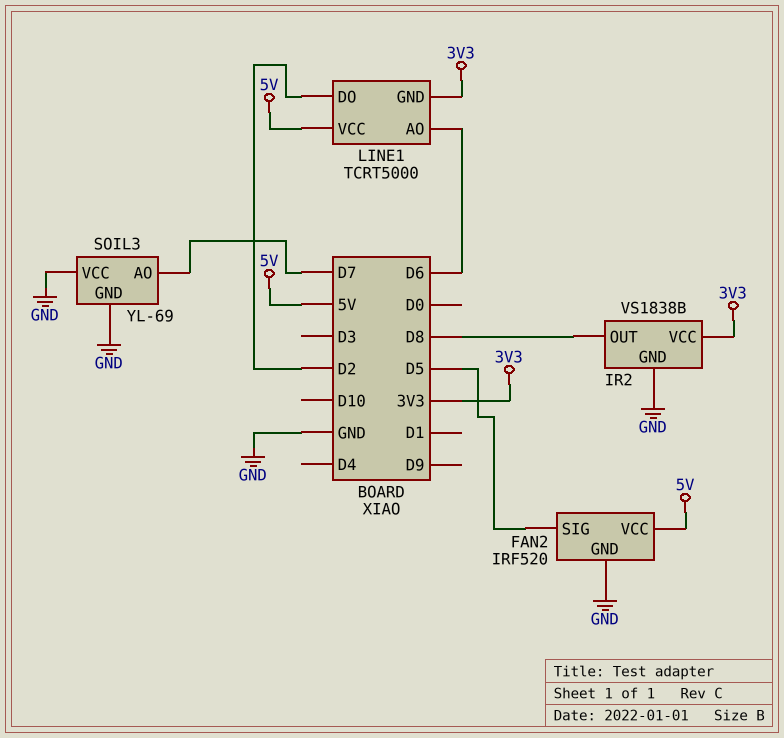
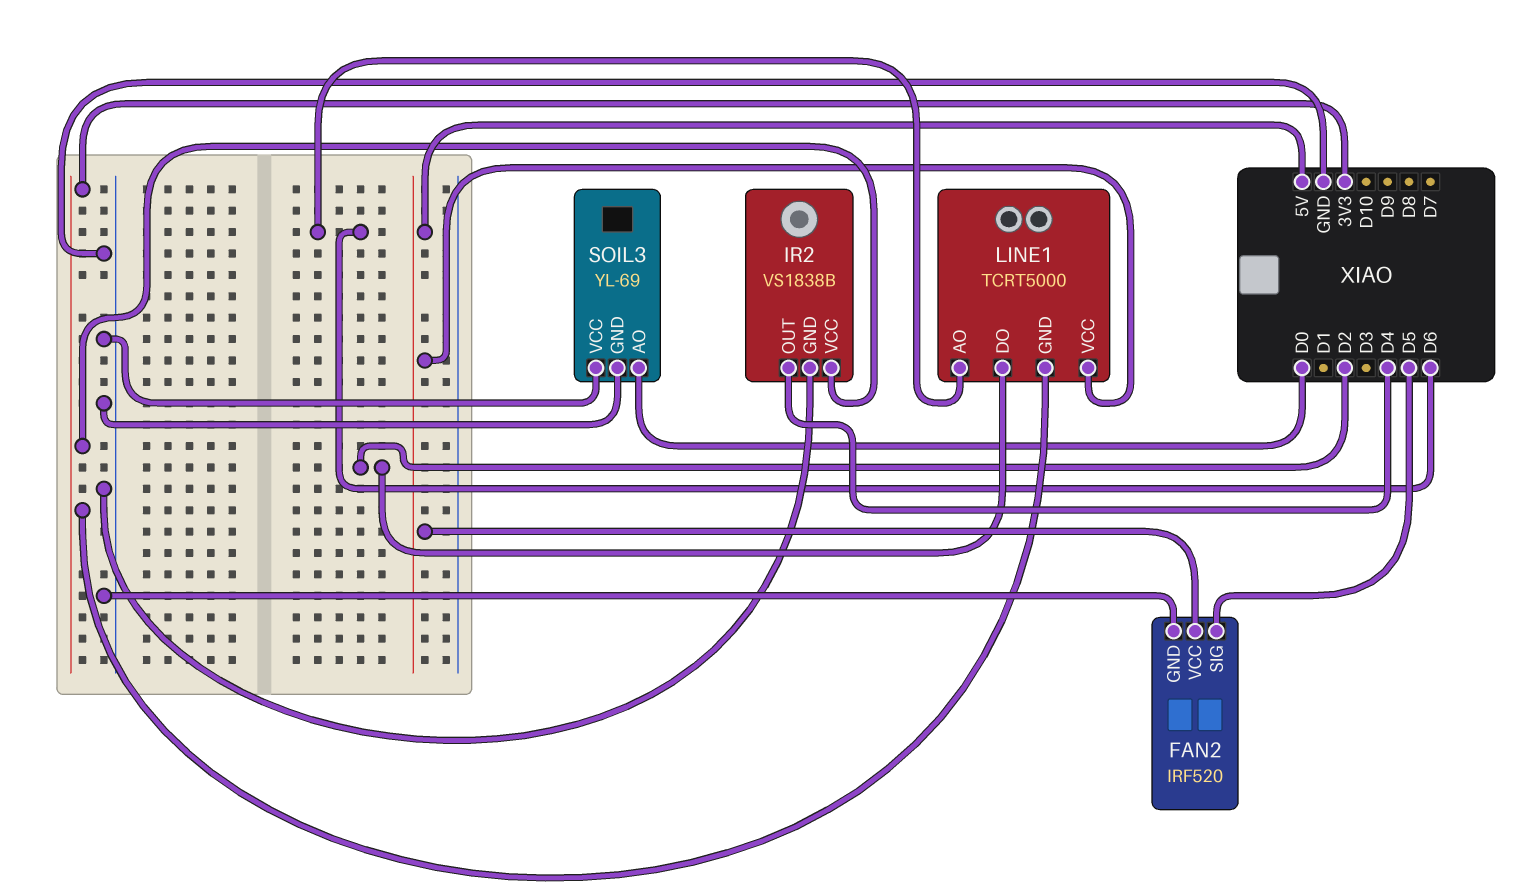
IR2 pin OUT: D8 -> D4
SOIL3 pin AO: D7 -> D0

